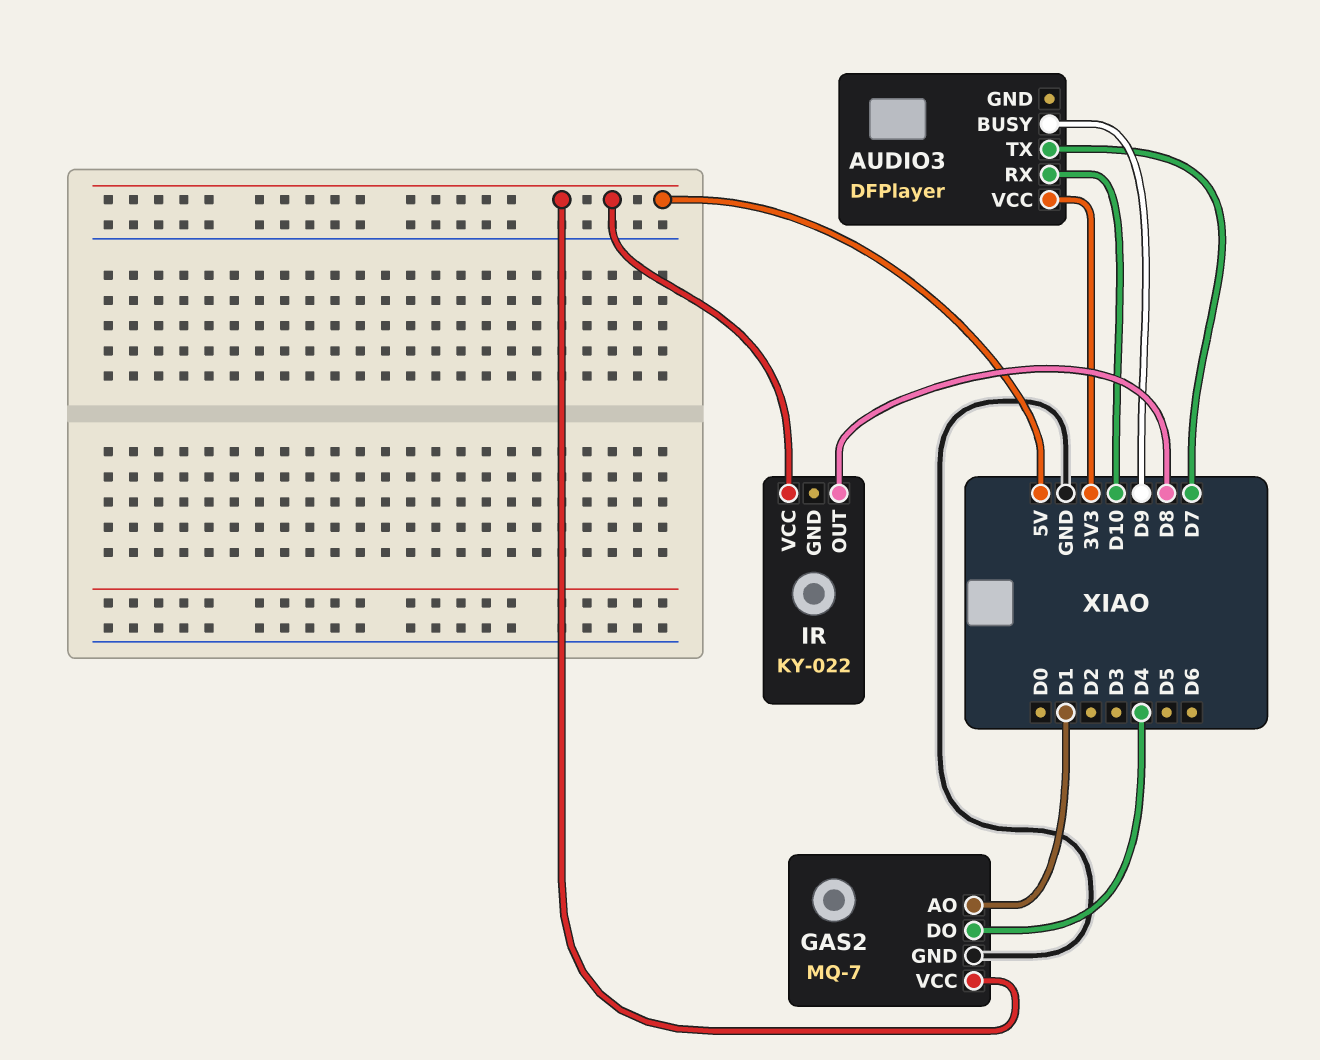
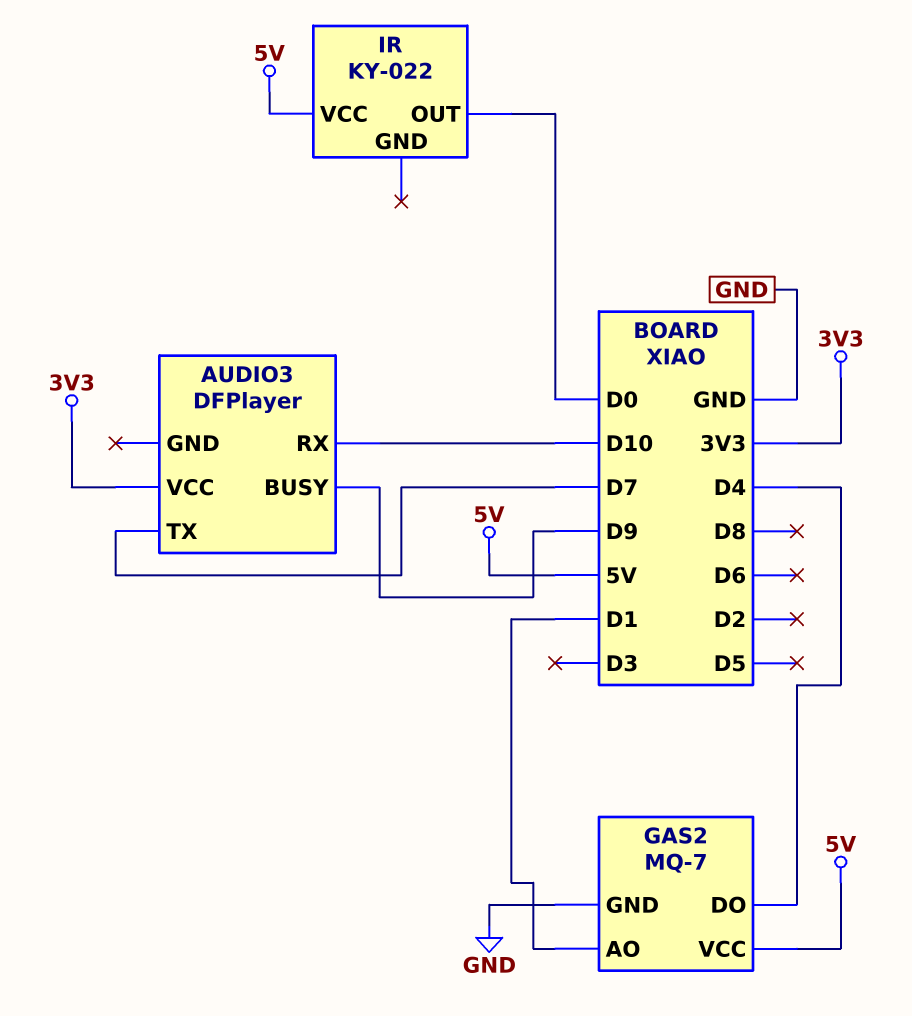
IR pin OUT: D8 -> D0

